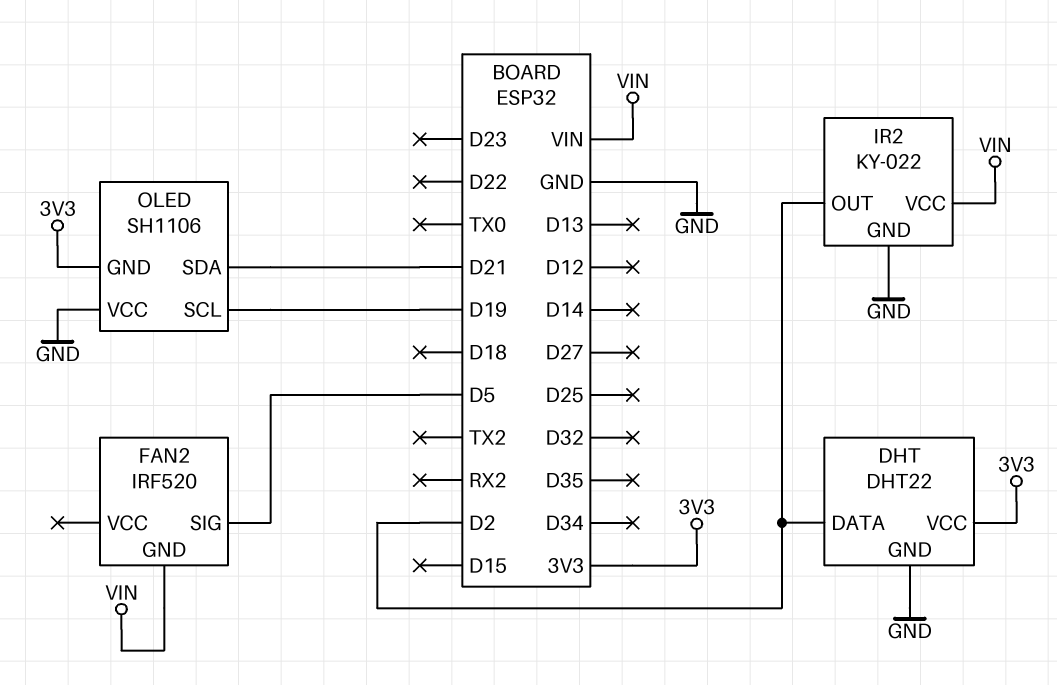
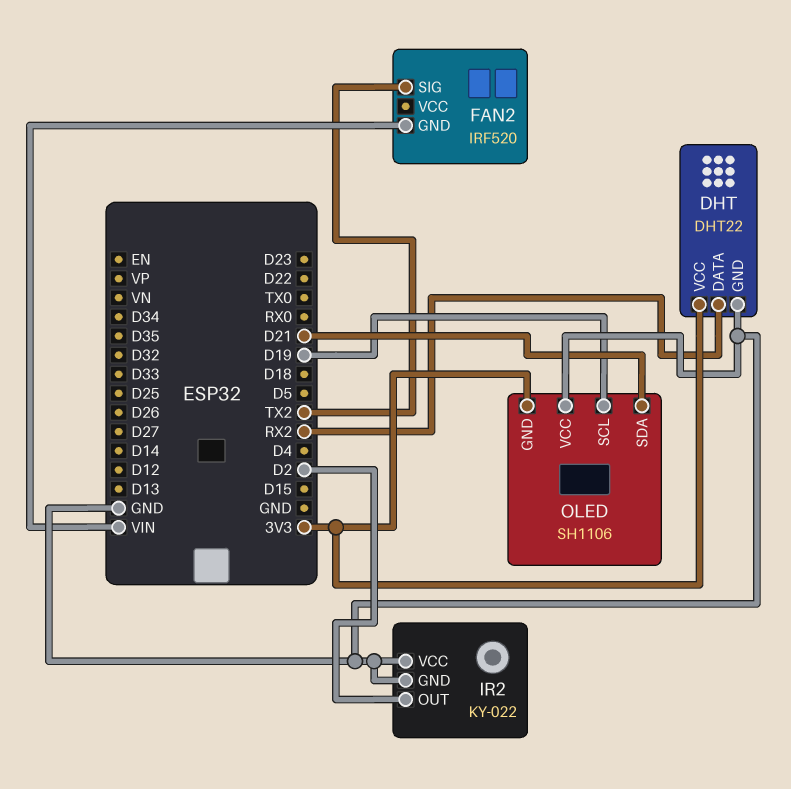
DHT pin DATA: D2 -> RX2
FAN2 pin SIG: D5 -> TX2
IR2 pin VCC: VIN -> GND

